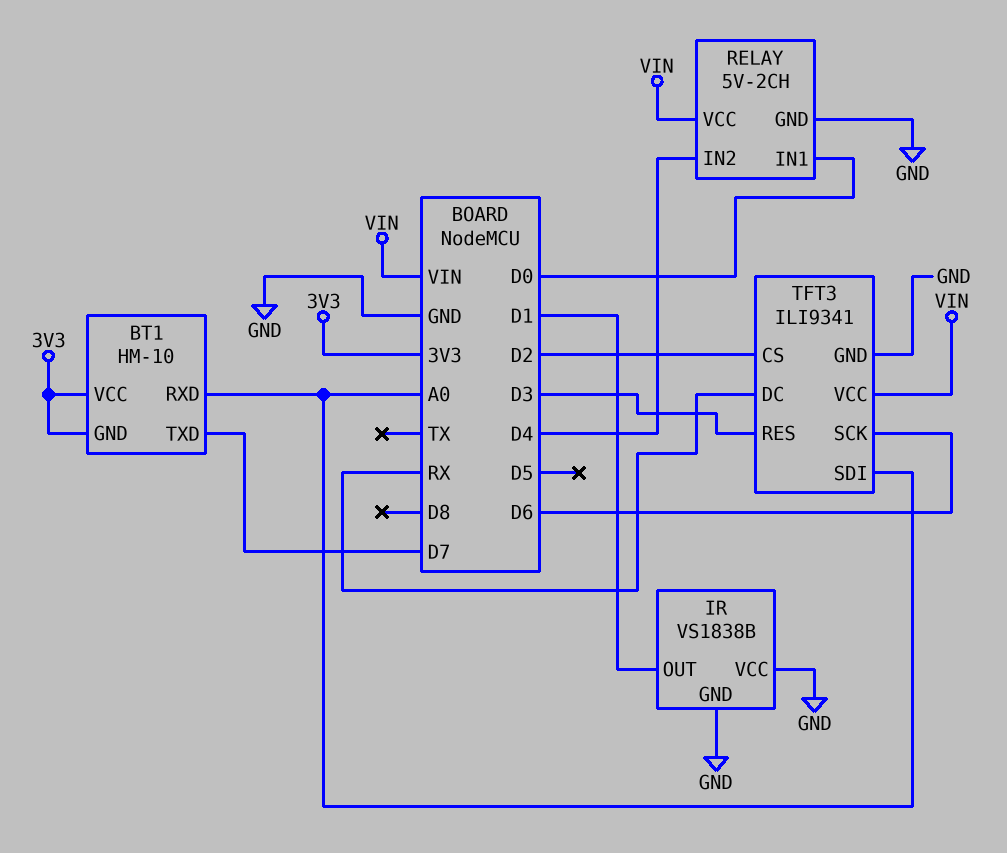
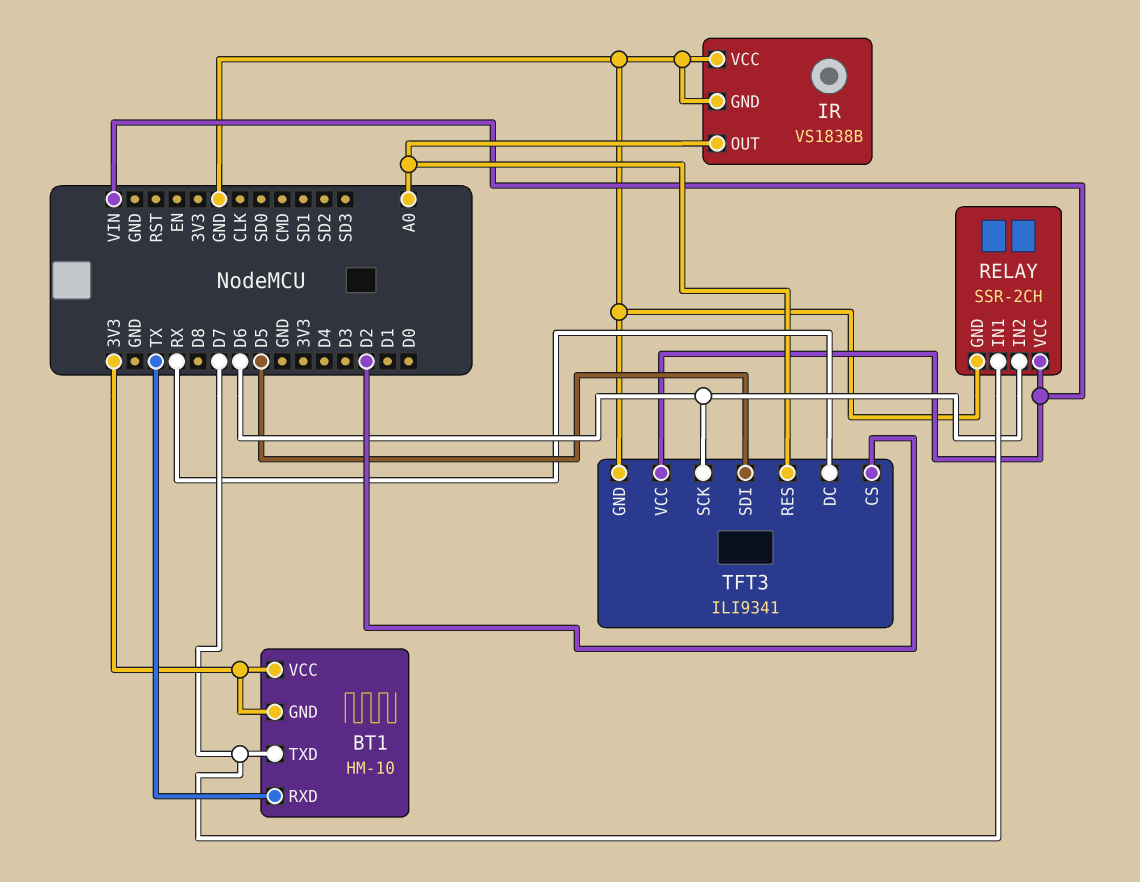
BT1 pin RXD: A0 -> TX
IR pin OUT: D1 -> A0
RELAY: 5V-2CH -> SSR-2CH
RELAY pin IN1: D0 -> D7
RELAY pin IN2: D4 -> D6
TFT3 pin RES: D3 -> A0
TFT3 pin SDI: A0 -> D5

